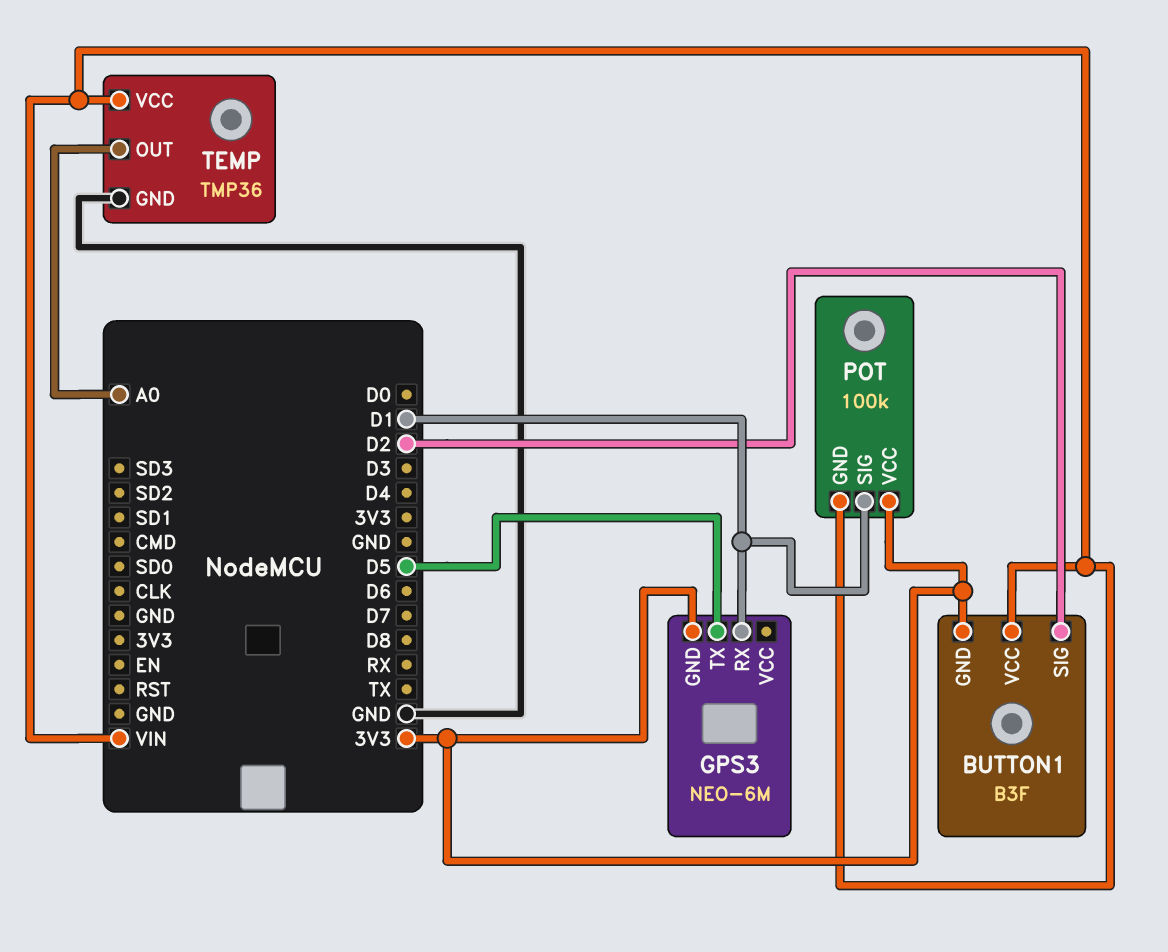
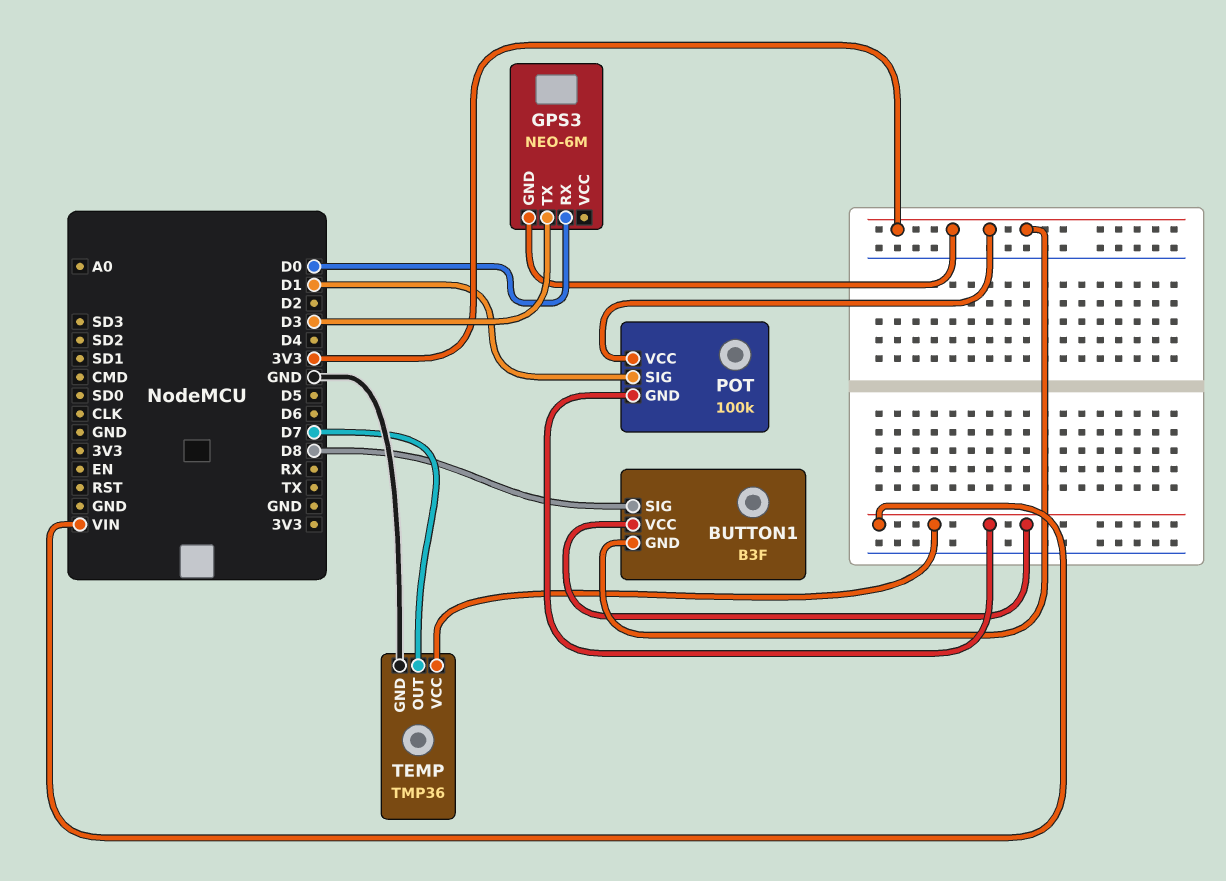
BUTTON1 pin SIG: D2 -> D8
GPS3 pin RX: D1 -> D0
GPS3 pin TX: D5 -> D3
TEMP pin OUT: A0 -> D7

